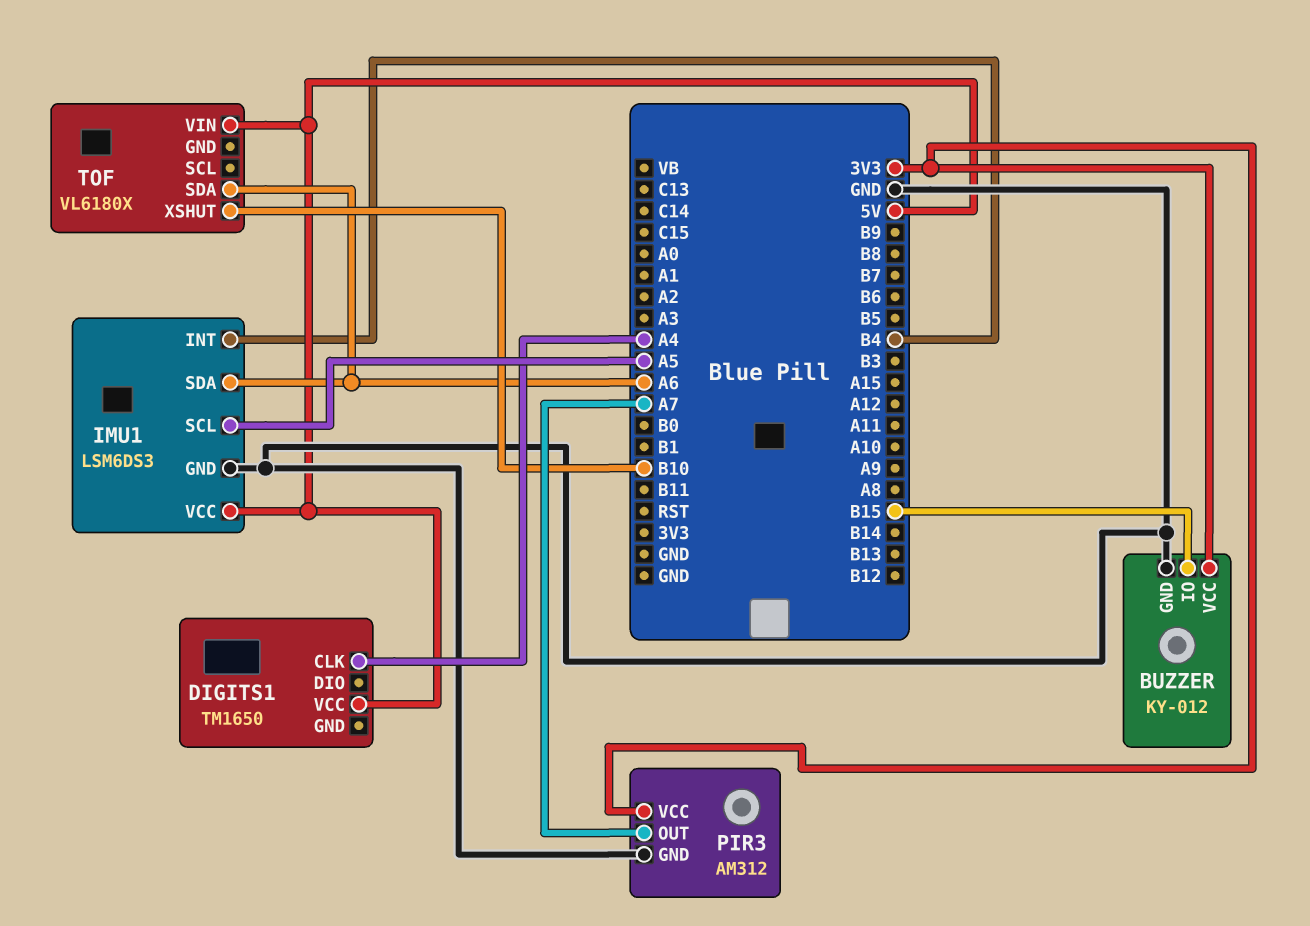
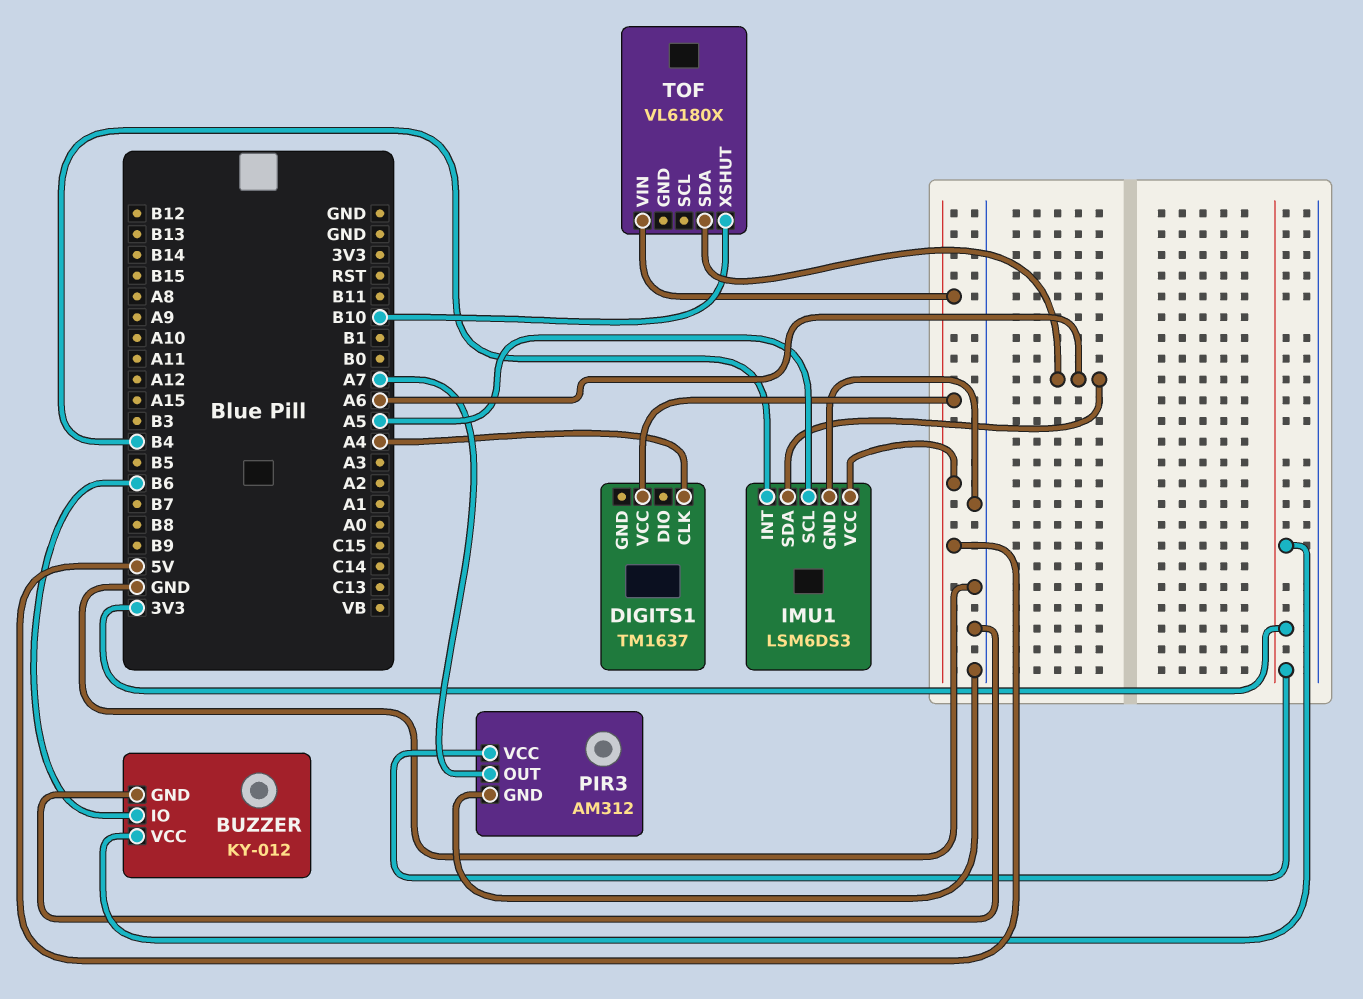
BUZZER pin IO: B15 -> B6
DIGITS1: TM1650 -> TM1637

